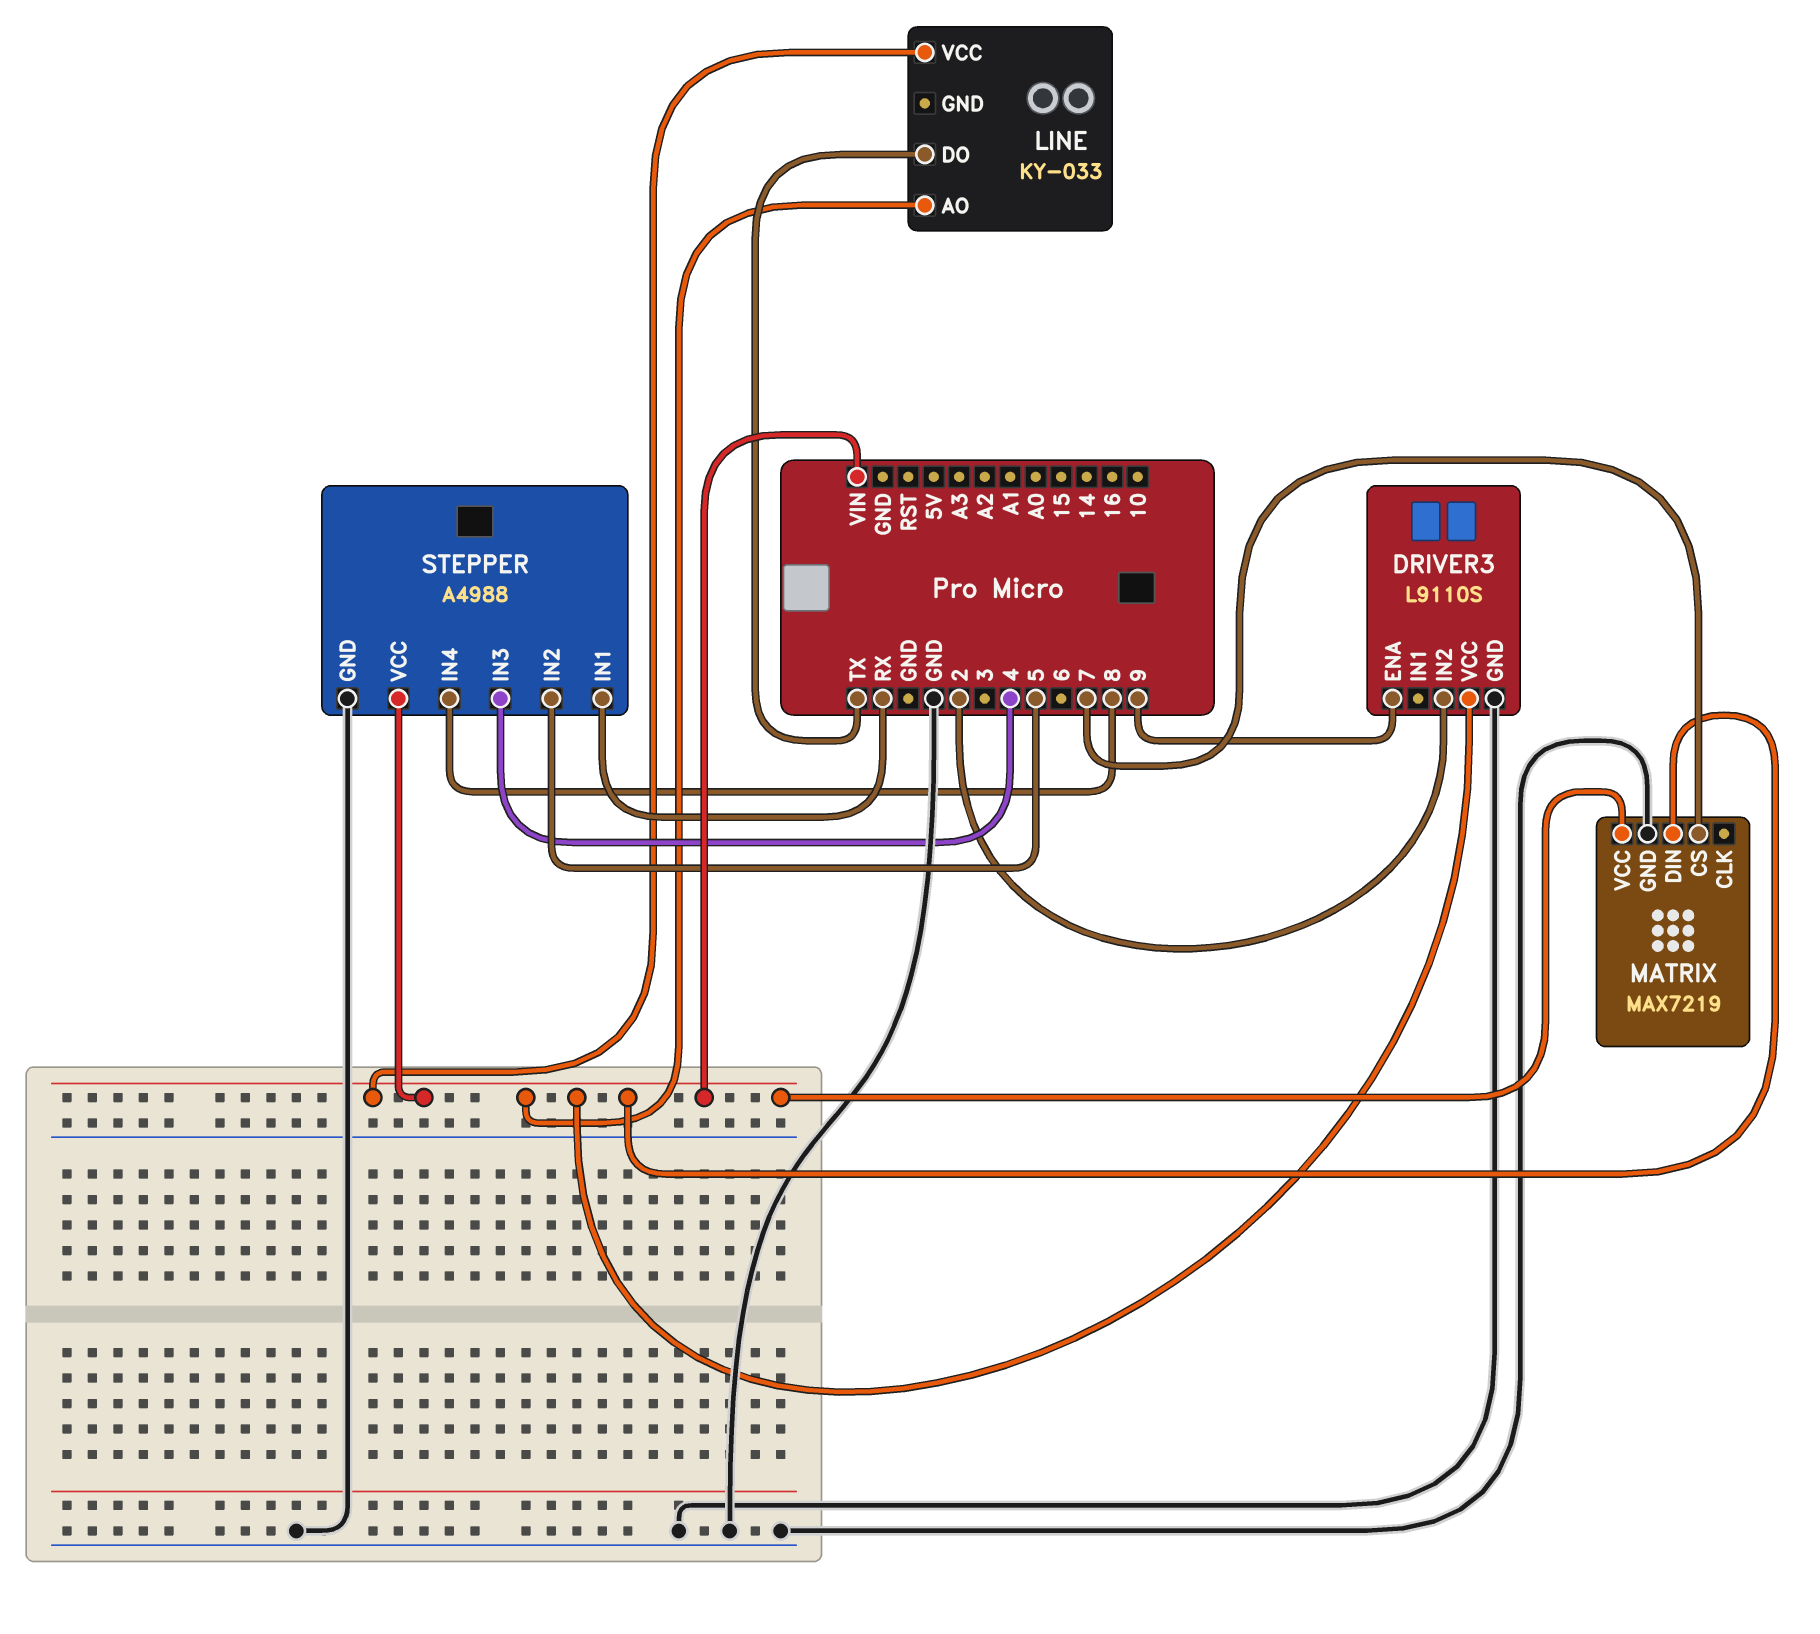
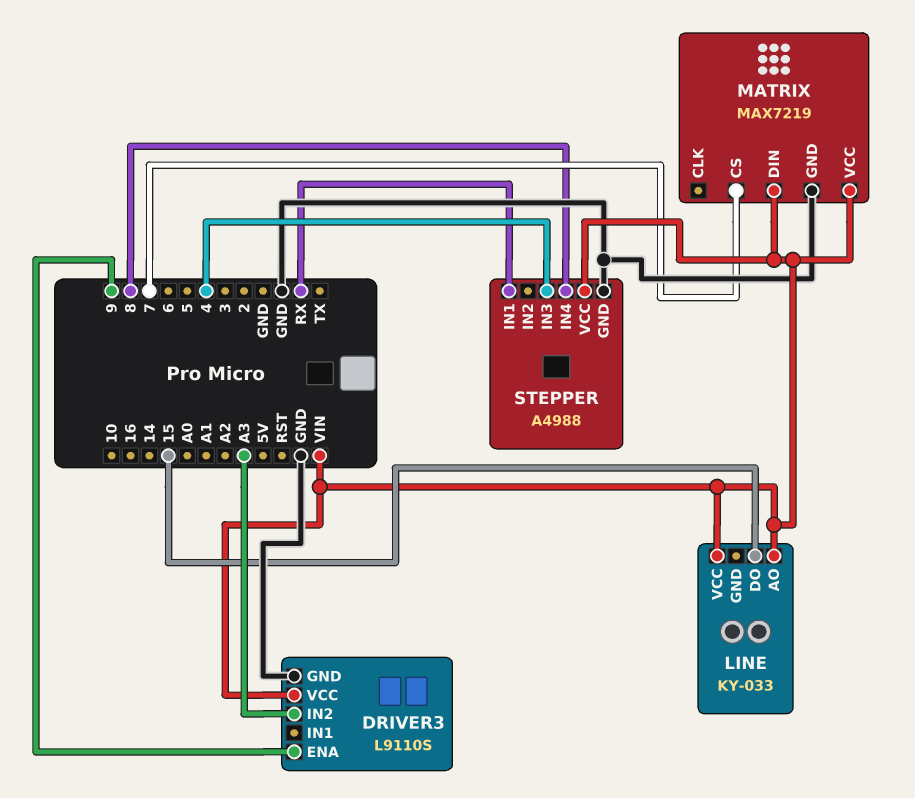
DRIVER3 pin IN2: 2 -> A3
LINE pin DO: TX -> 15
STEPPER pin IN2: 5 -> none

